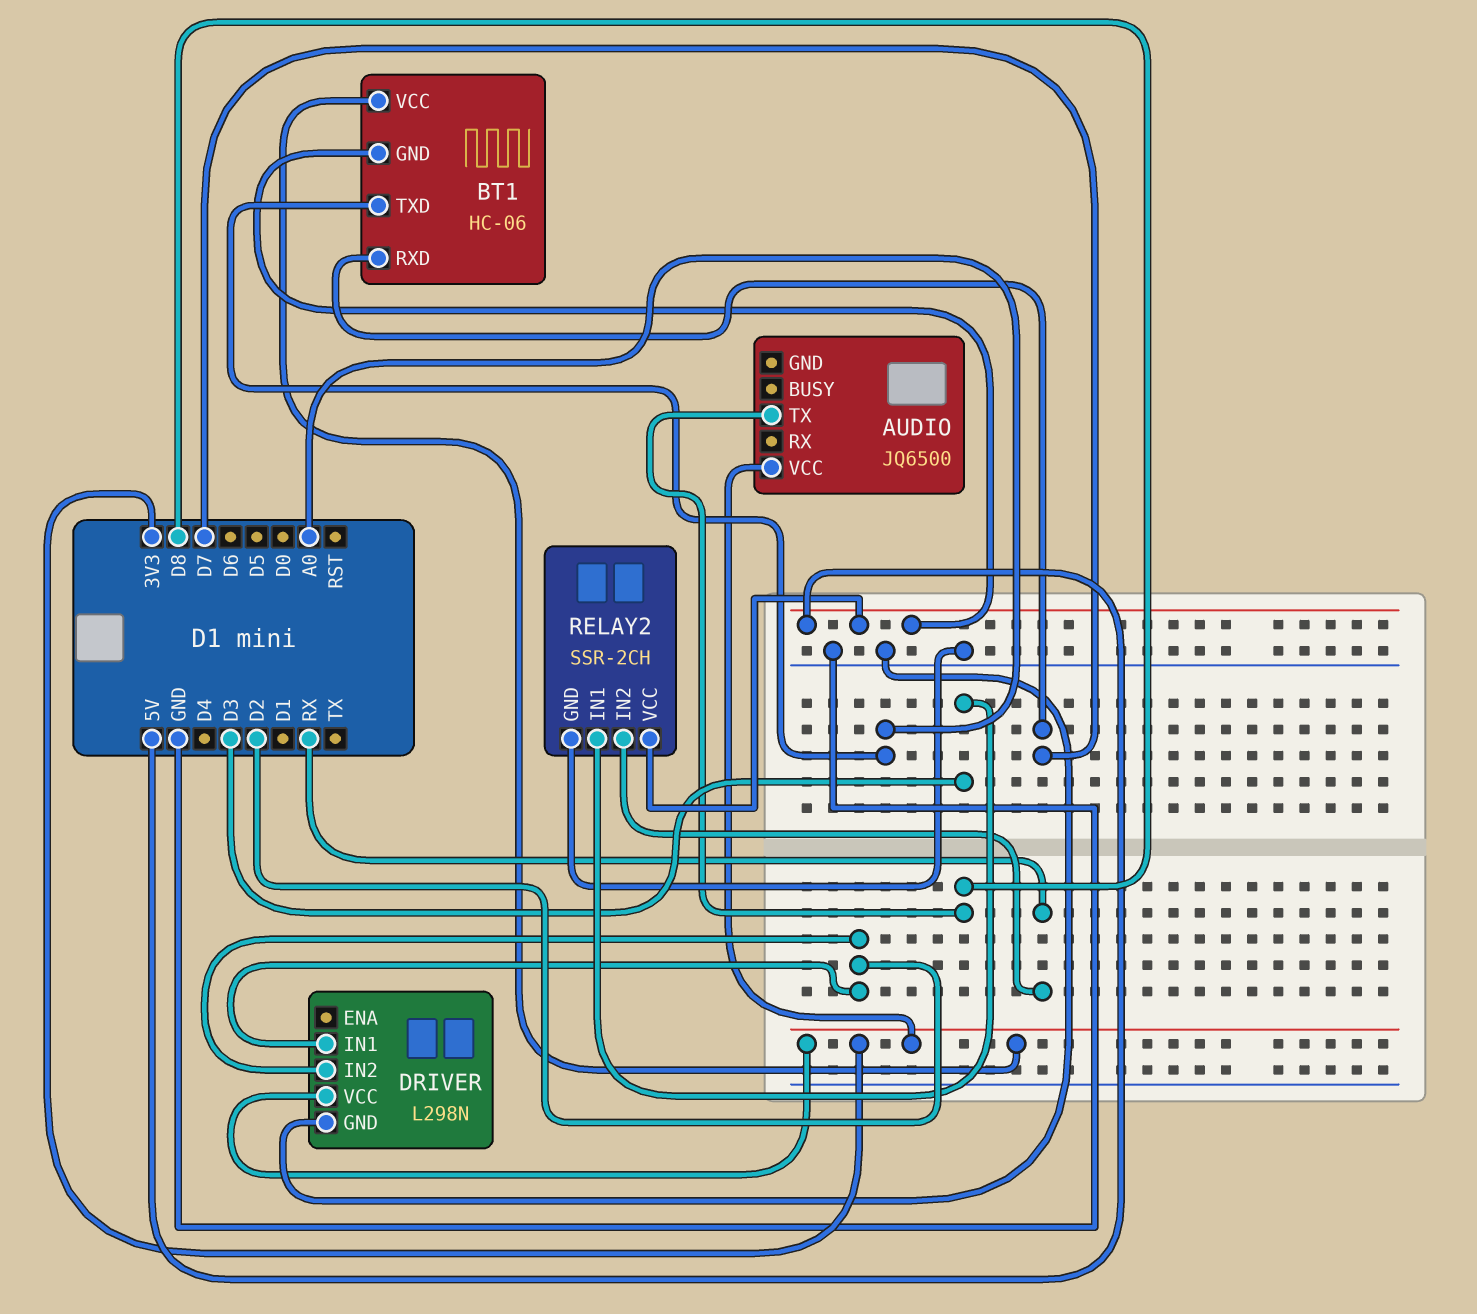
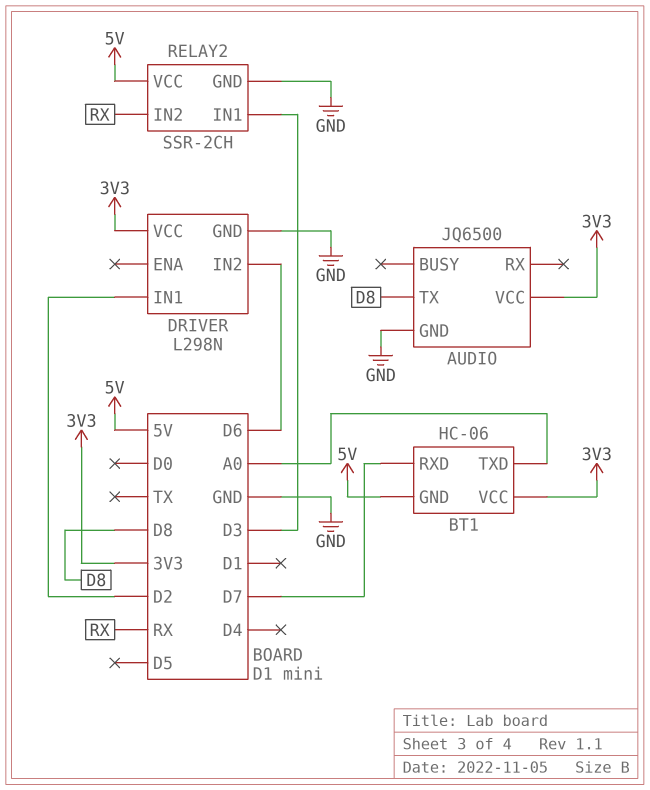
AUDIO pin GND: none -> GND
DRIVER pin IN2: D2 -> D6

